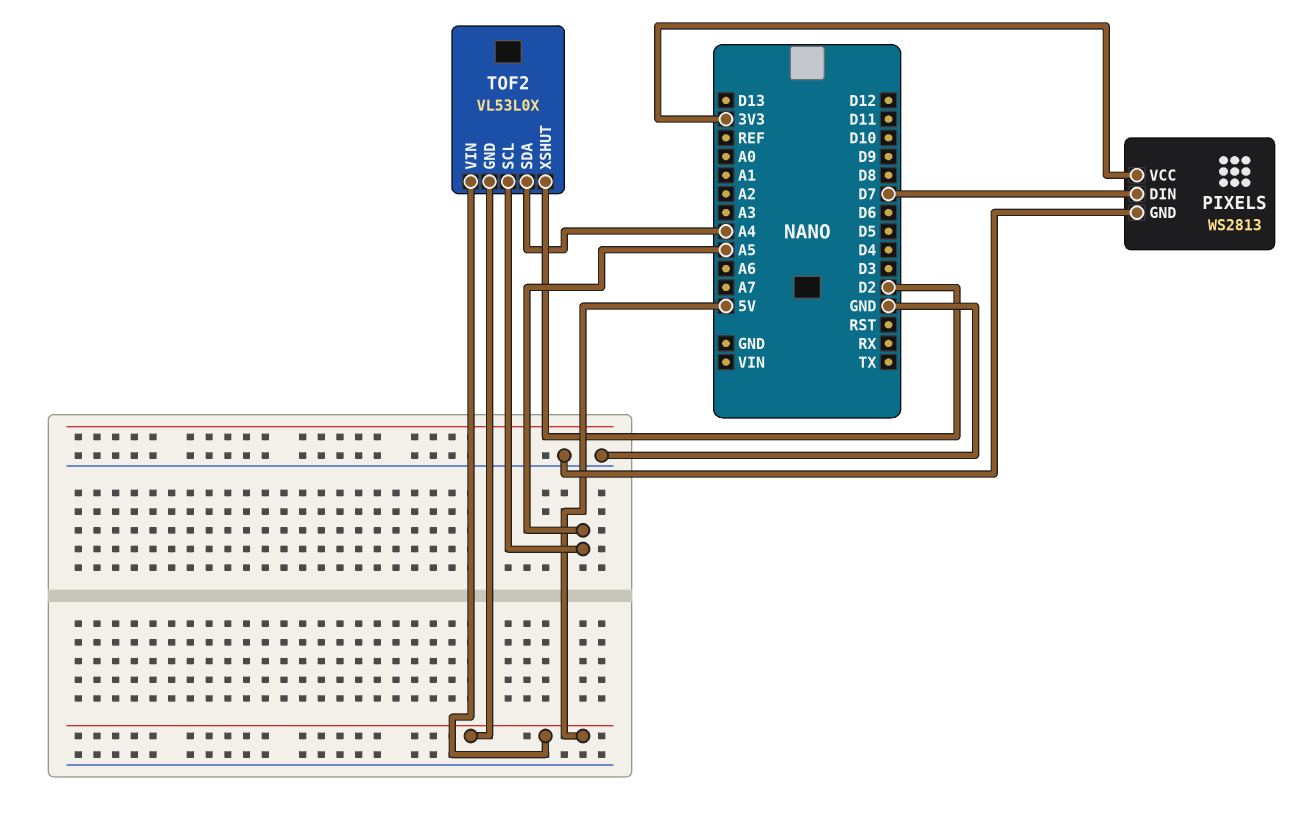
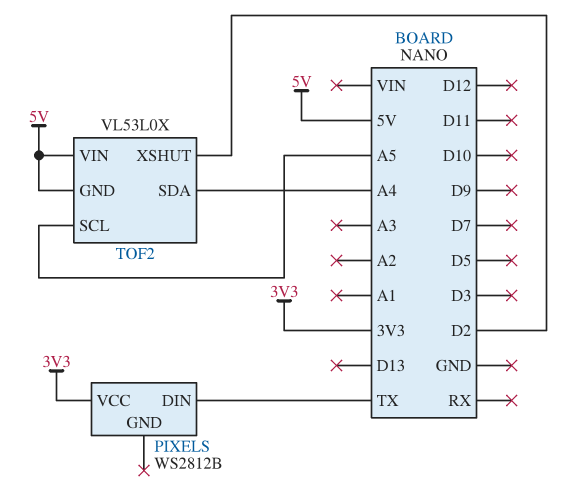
PIXELS: WS2813 -> WS2812B
PIXELS pin DIN: D7 -> TX
PIXELS pin GND: GND -> none

